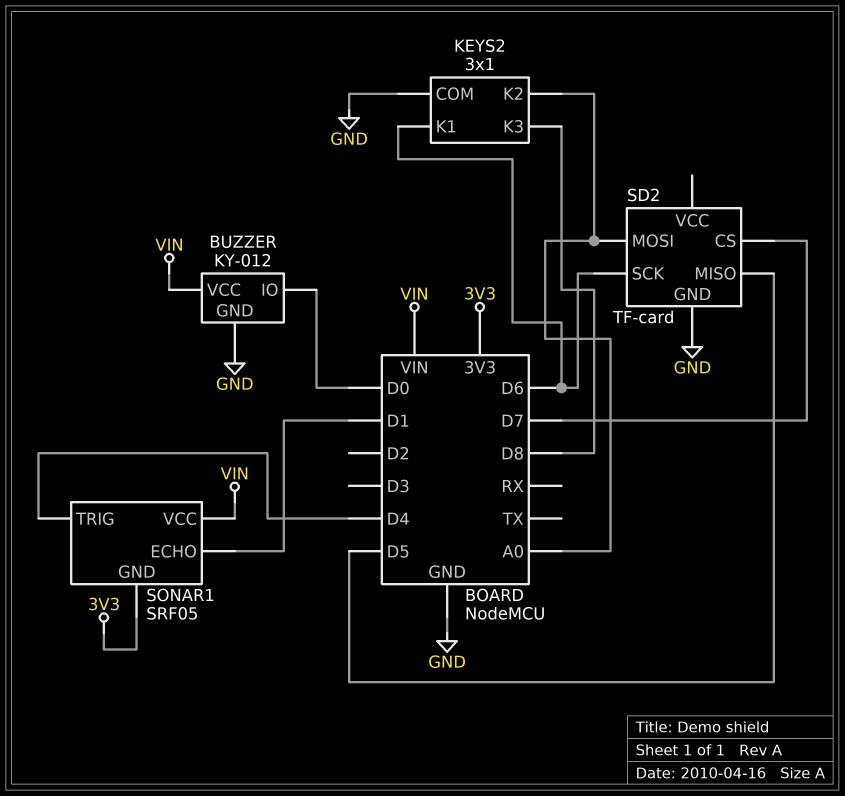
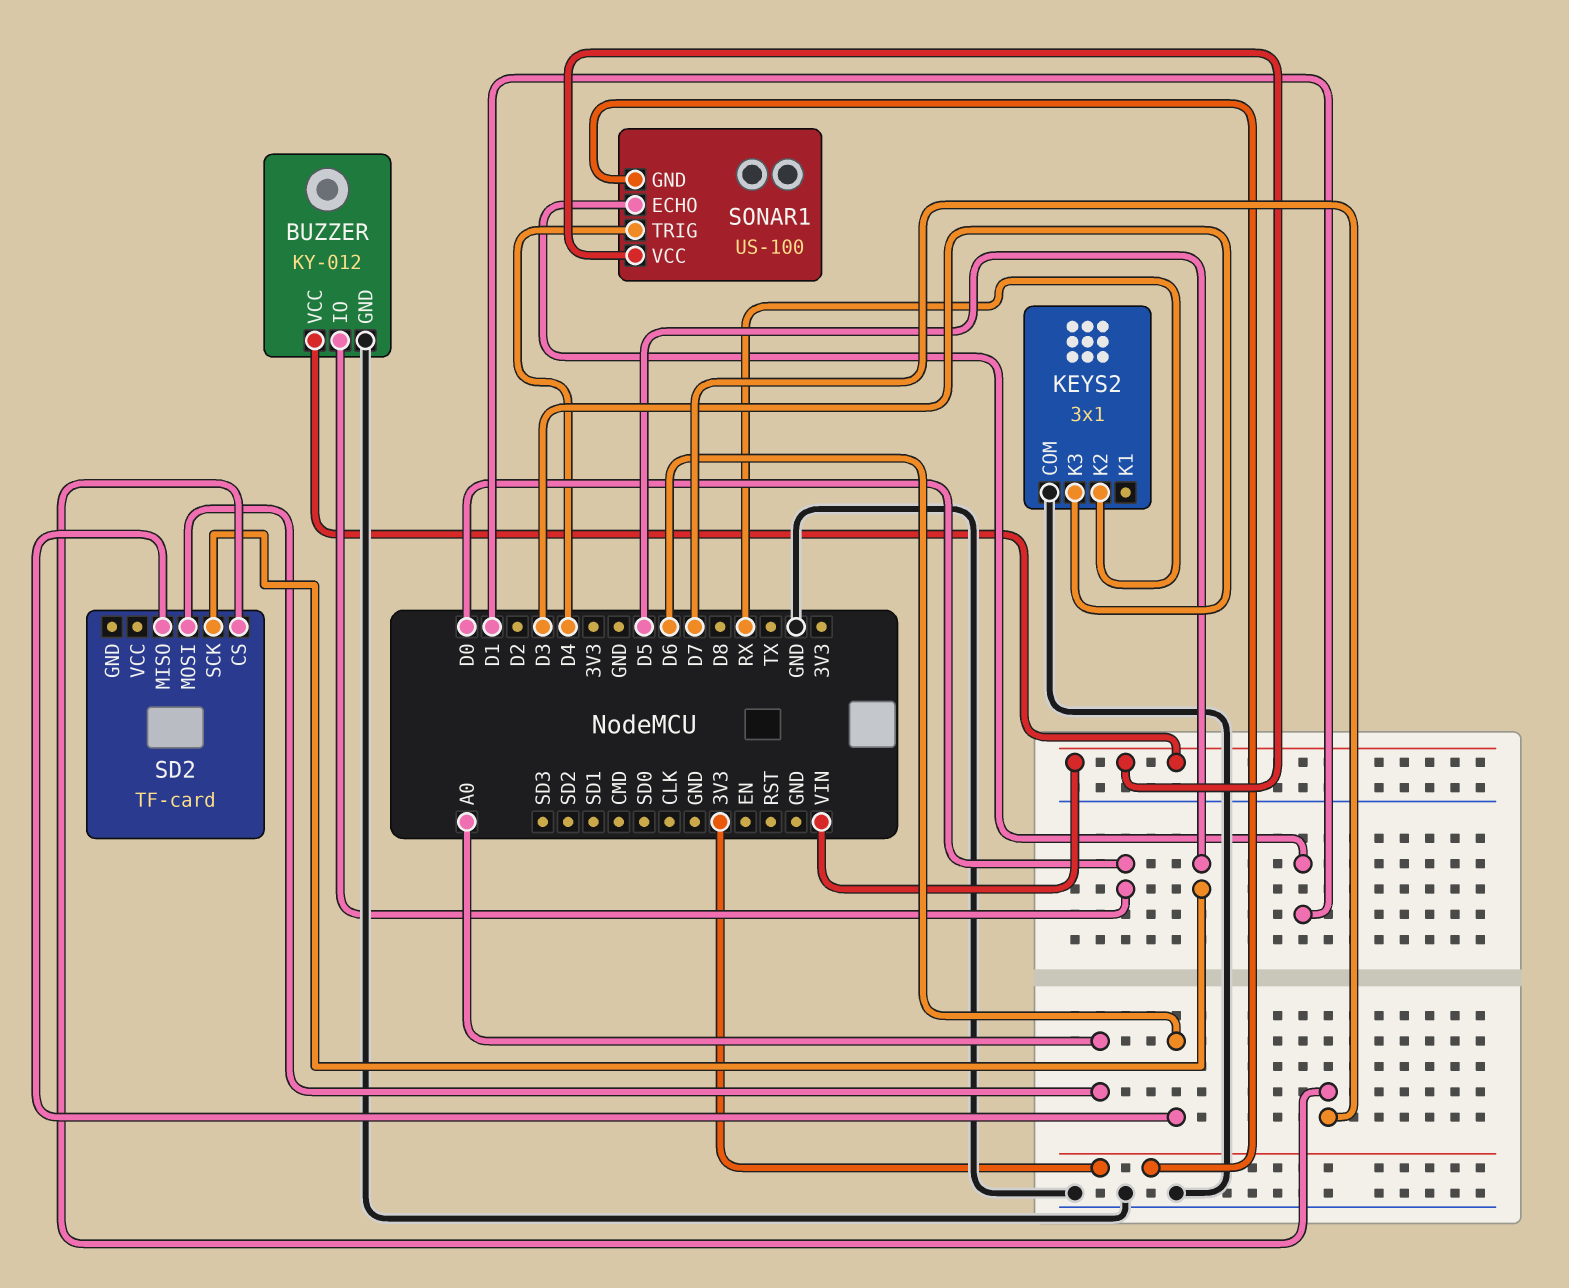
KEYS2 pin K1: D6 -> none
KEYS2 pin K2: A0 -> RX
KEYS2 pin K3: D8 -> D3
SD2 pin GND: GND -> none
SD2 pin MISO: D5 -> D6
SD2 pin SCK: D6 -> D5
SONAR1: SRF05 -> US-100

